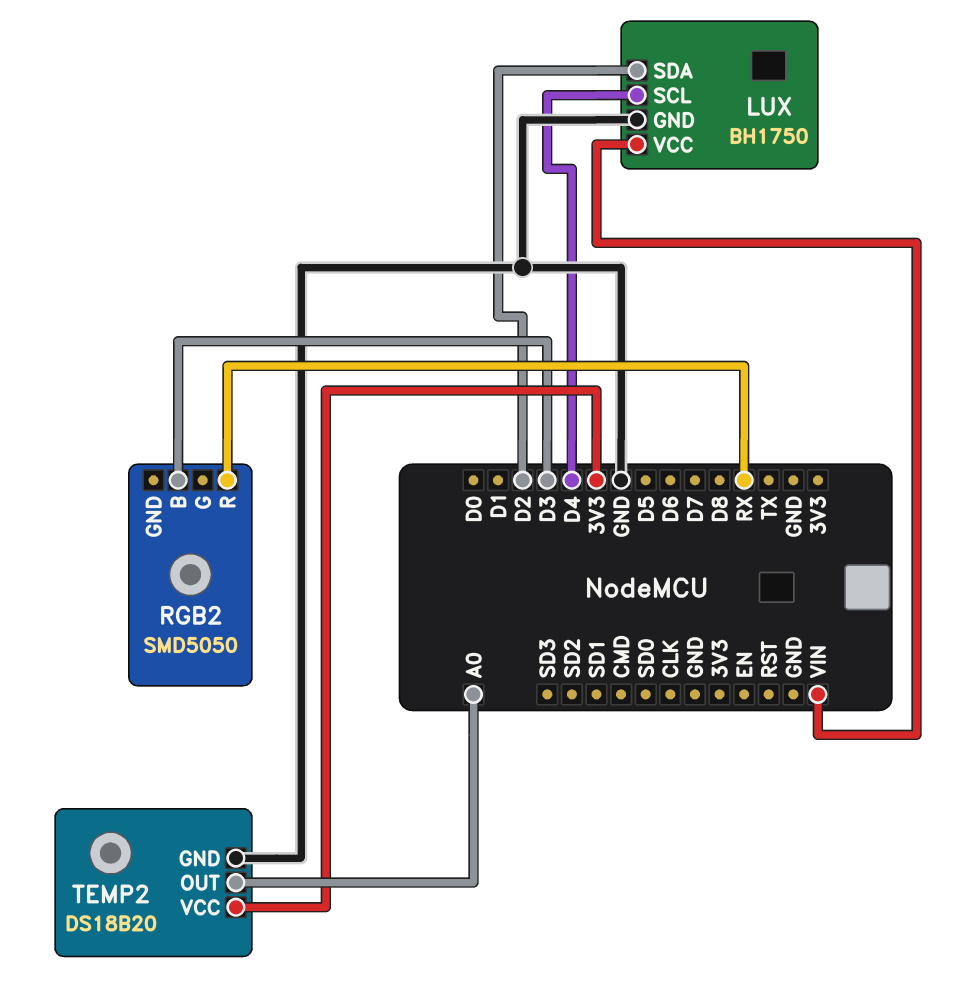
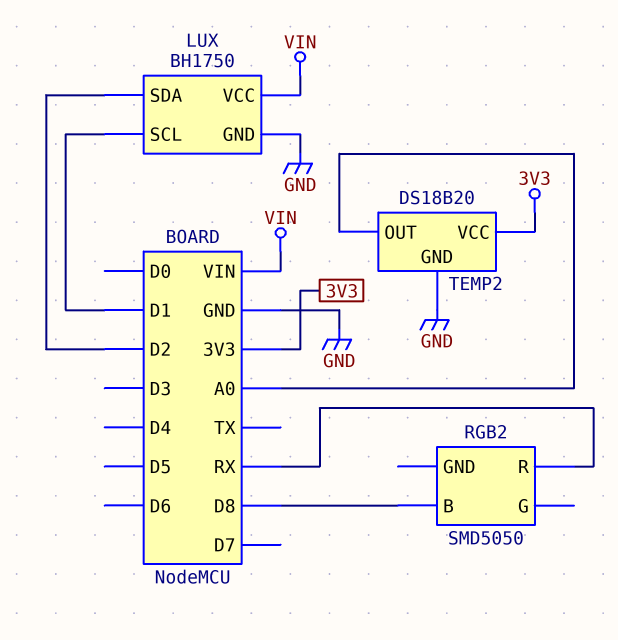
LUX pin SCL: D4 -> D1
RGB2 pin B: D3 -> D8

